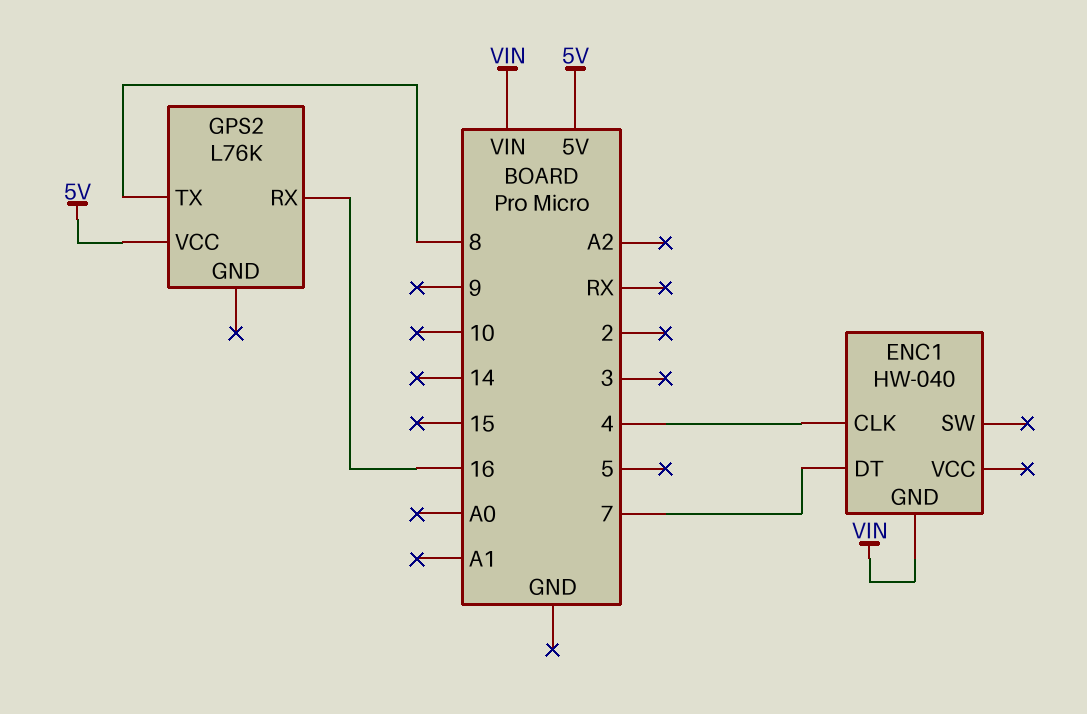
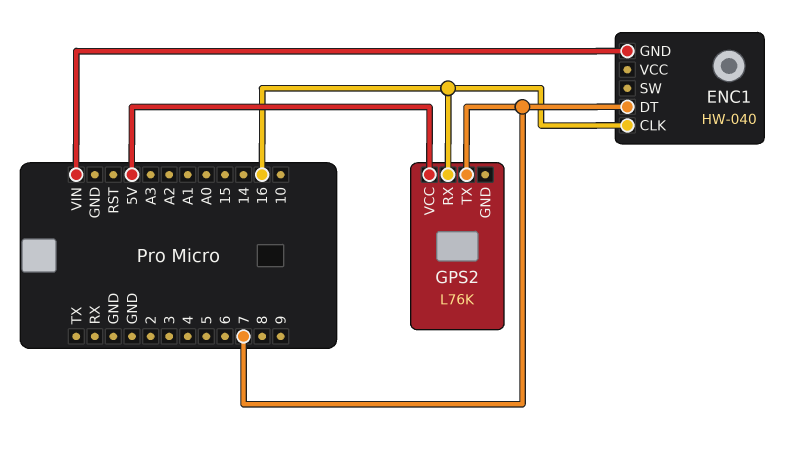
ENC1 pin CLK: 4 -> 16
GPS2 pin TX: 8 -> 7

